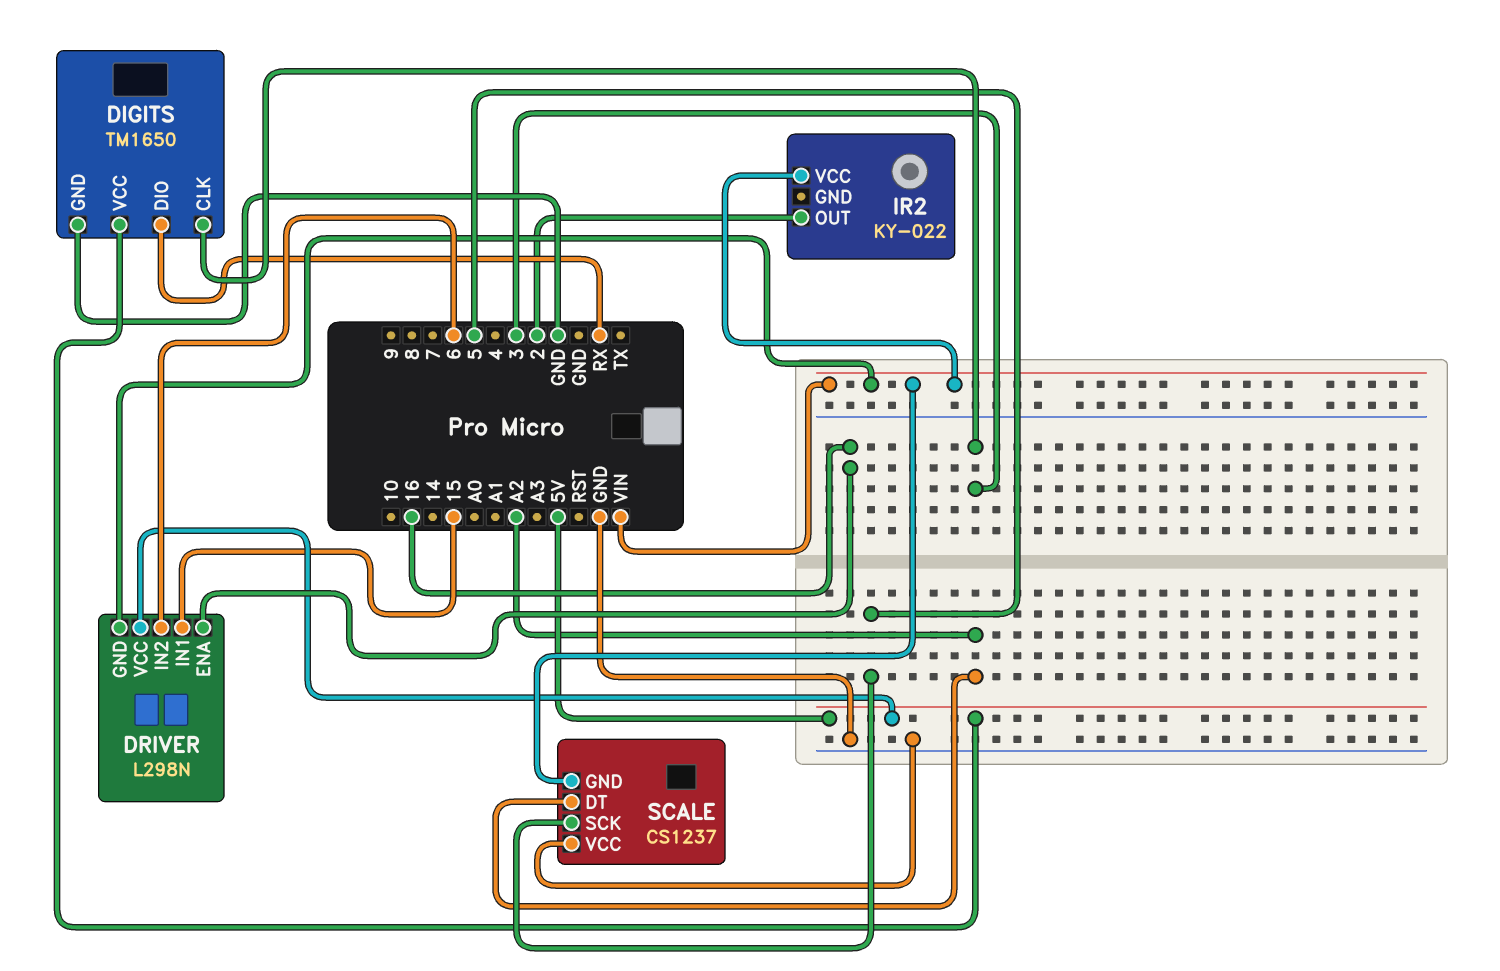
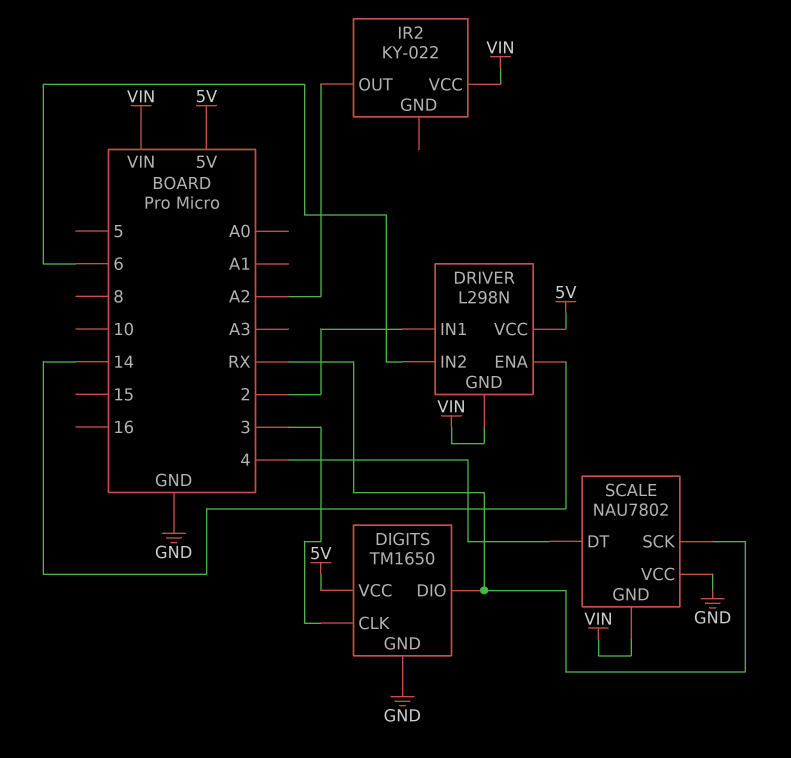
DRIVER pin ENA: 16 -> 14
DRIVER pin IN1: 15 -> 2
IR2 pin OUT: 2 -> A2
SCALE: CS1237 -> NAU7802
SCALE pin DT: A2 -> 4
SCALE pin SCK: 5 -> RX

